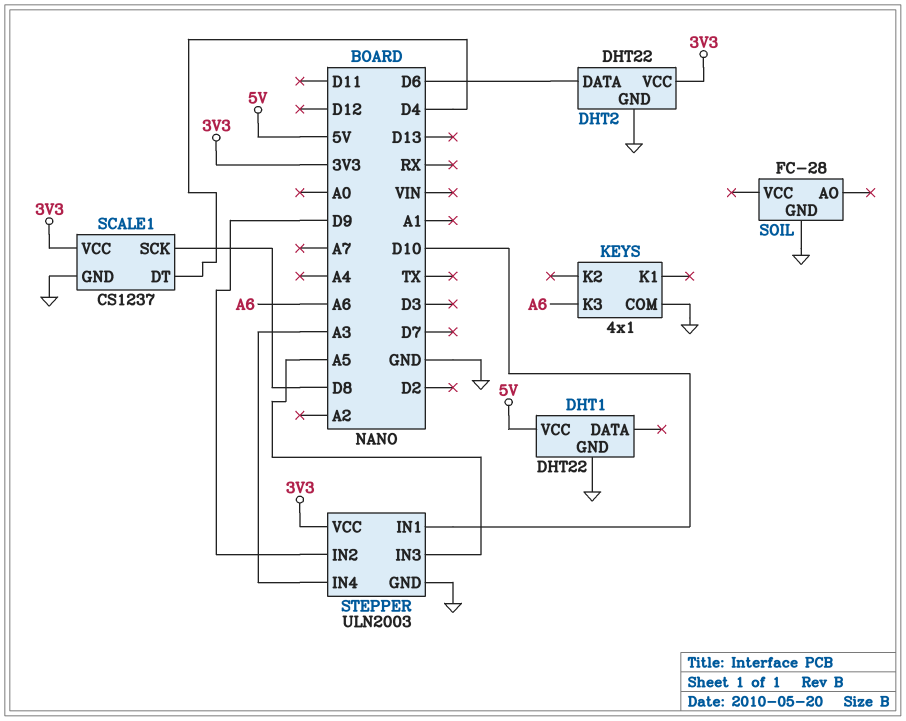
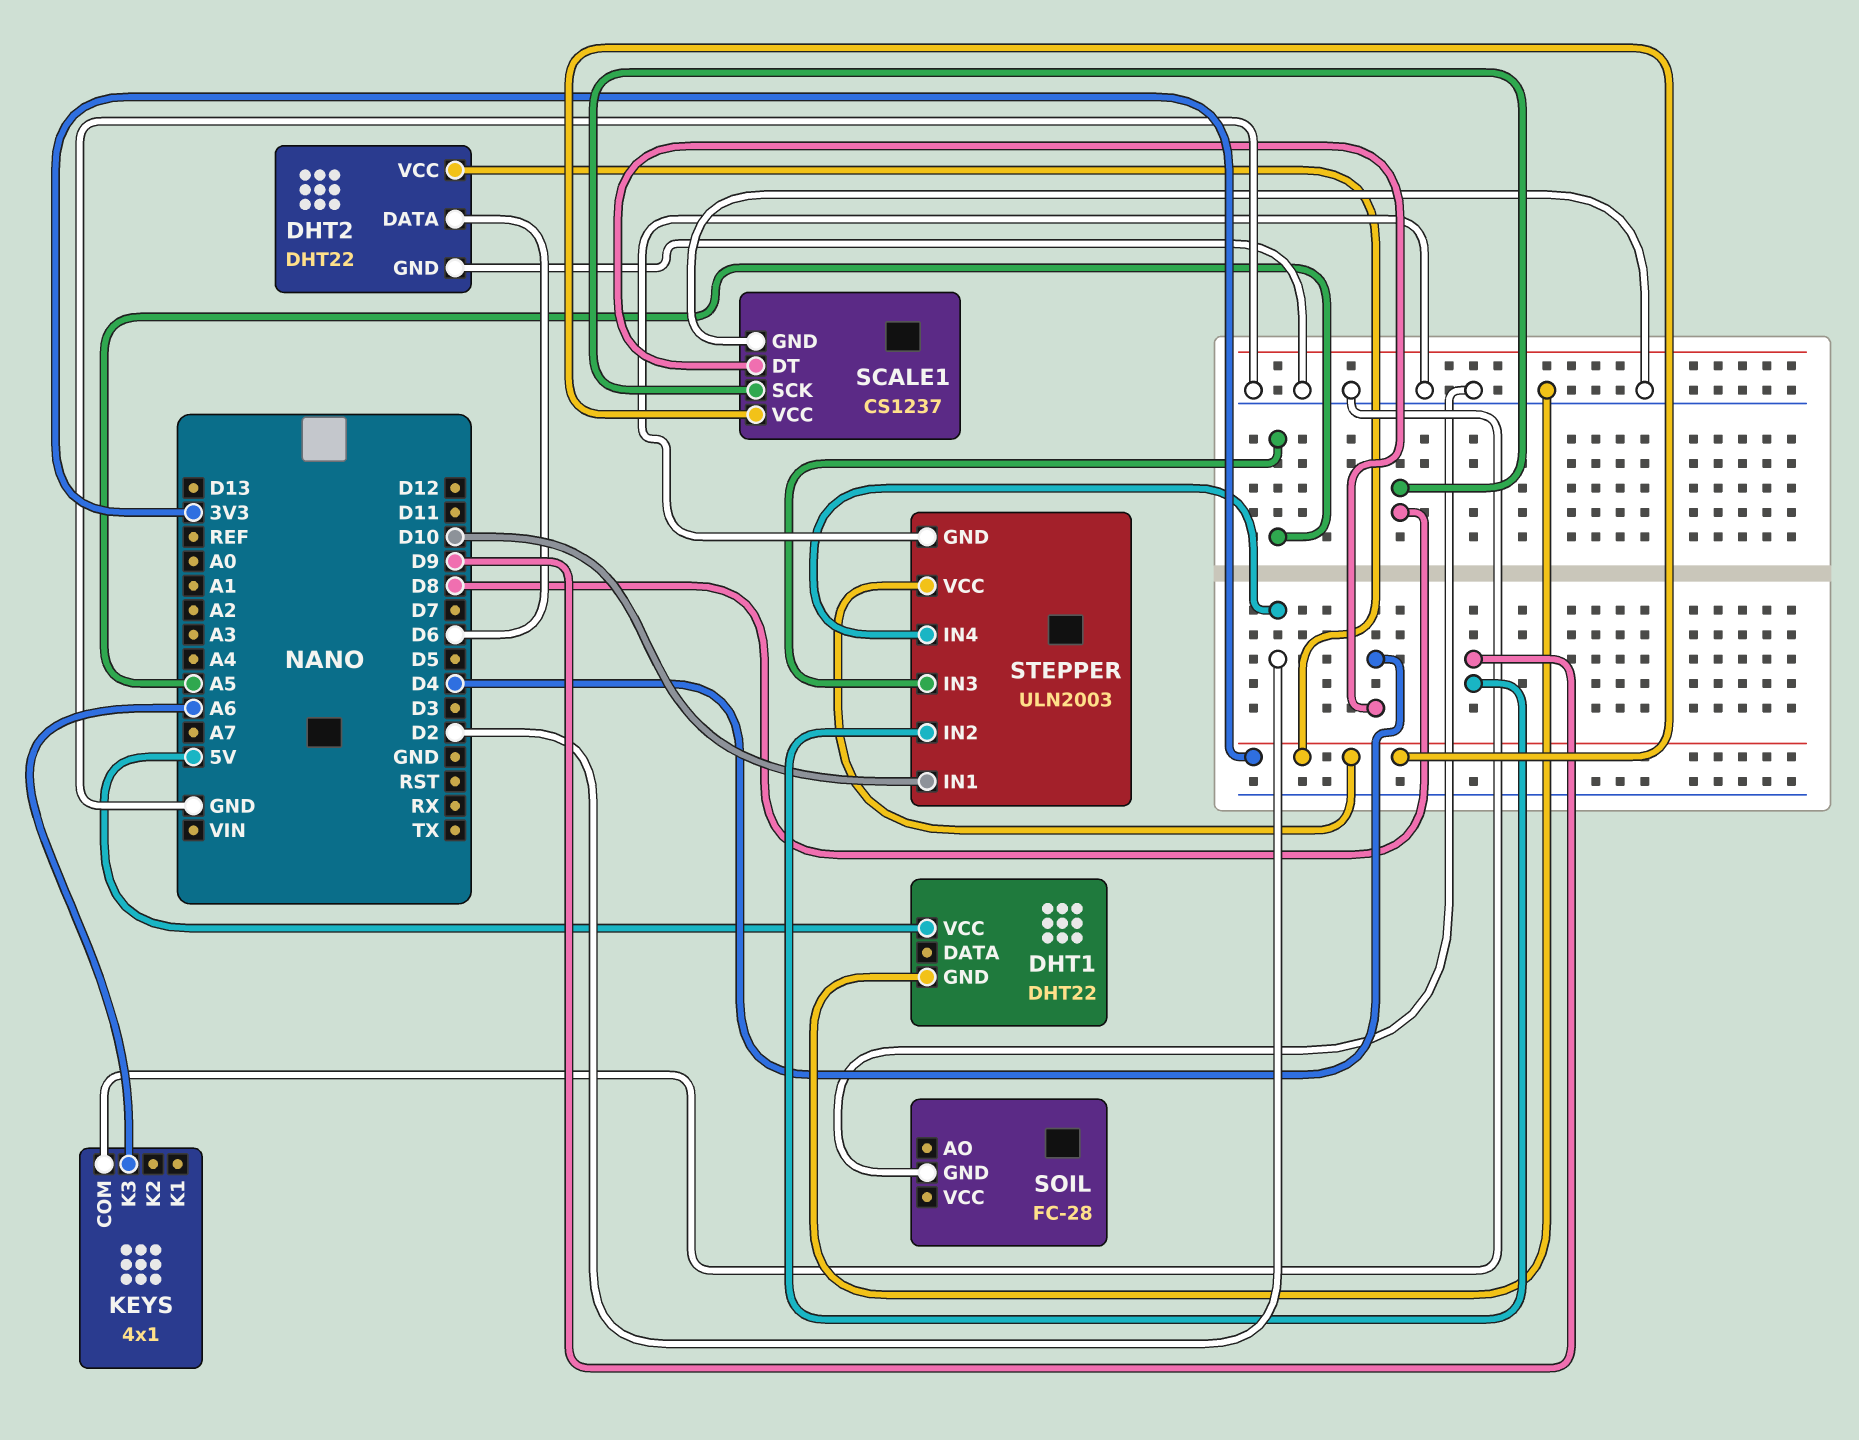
STEPPER pin IN4: A3 -> D2

